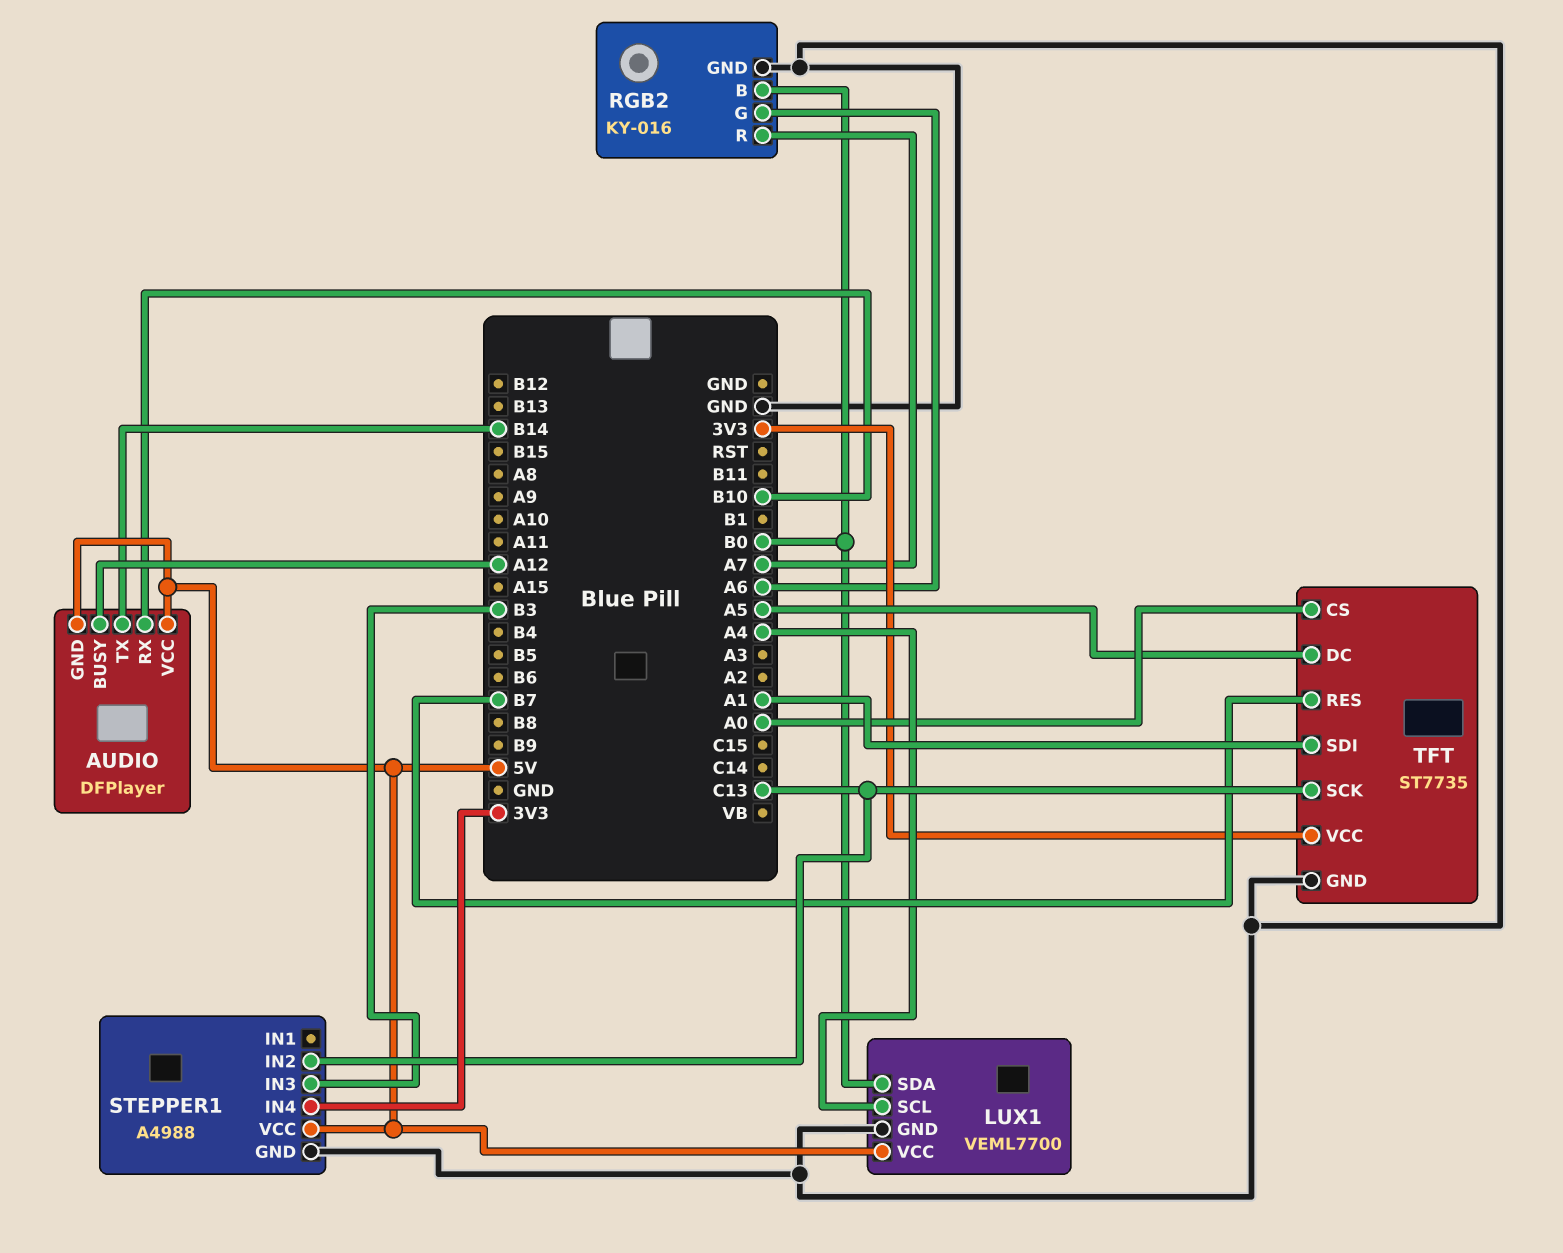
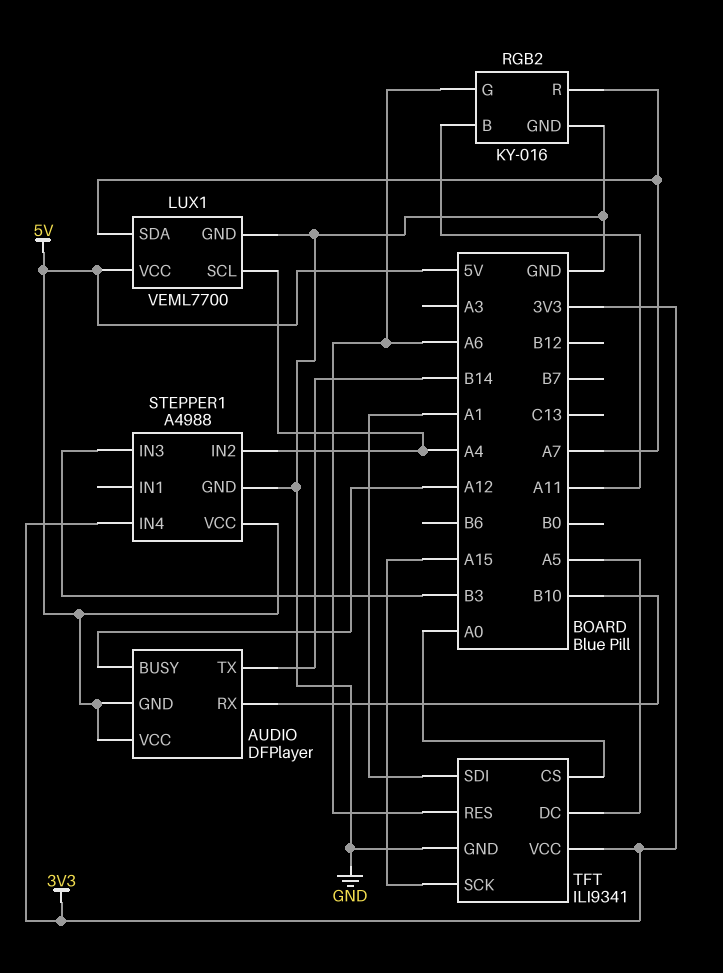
LUX1 pin SDA: B0 -> A7
RGB2 pin B: B0 -> A11
STEPPER1 pin IN2: C13 -> A4
TFT: ST7735 -> ILI9341
TFT pin RES: B7 -> A6
TFT pin SCK: C13 -> A15

